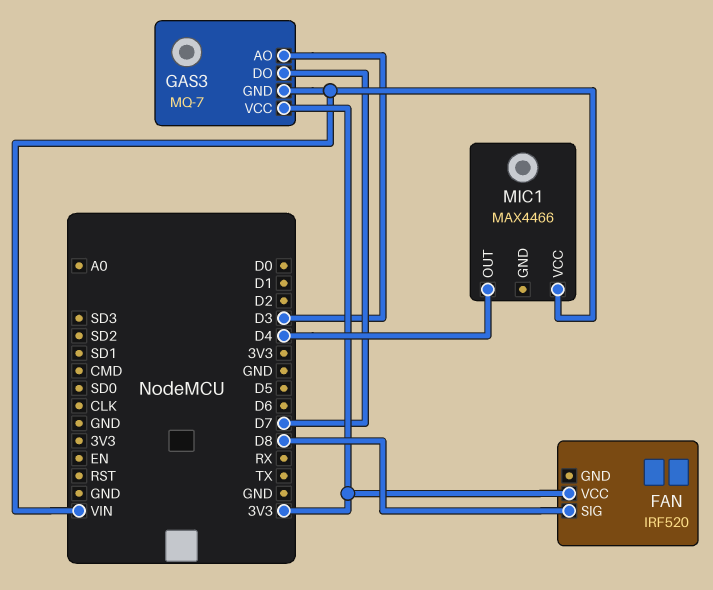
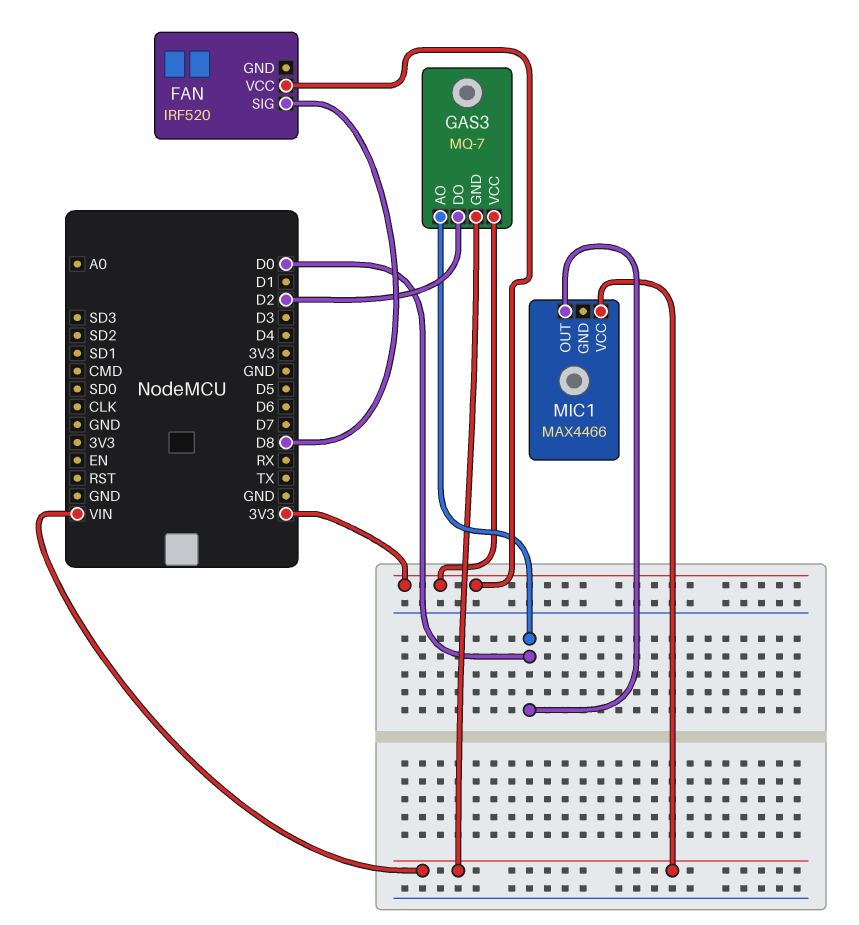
GAS3 pin AO: D3 -> D0
GAS3 pin DO: D7 -> D2
MIC1 pin OUT: D4 -> D0

